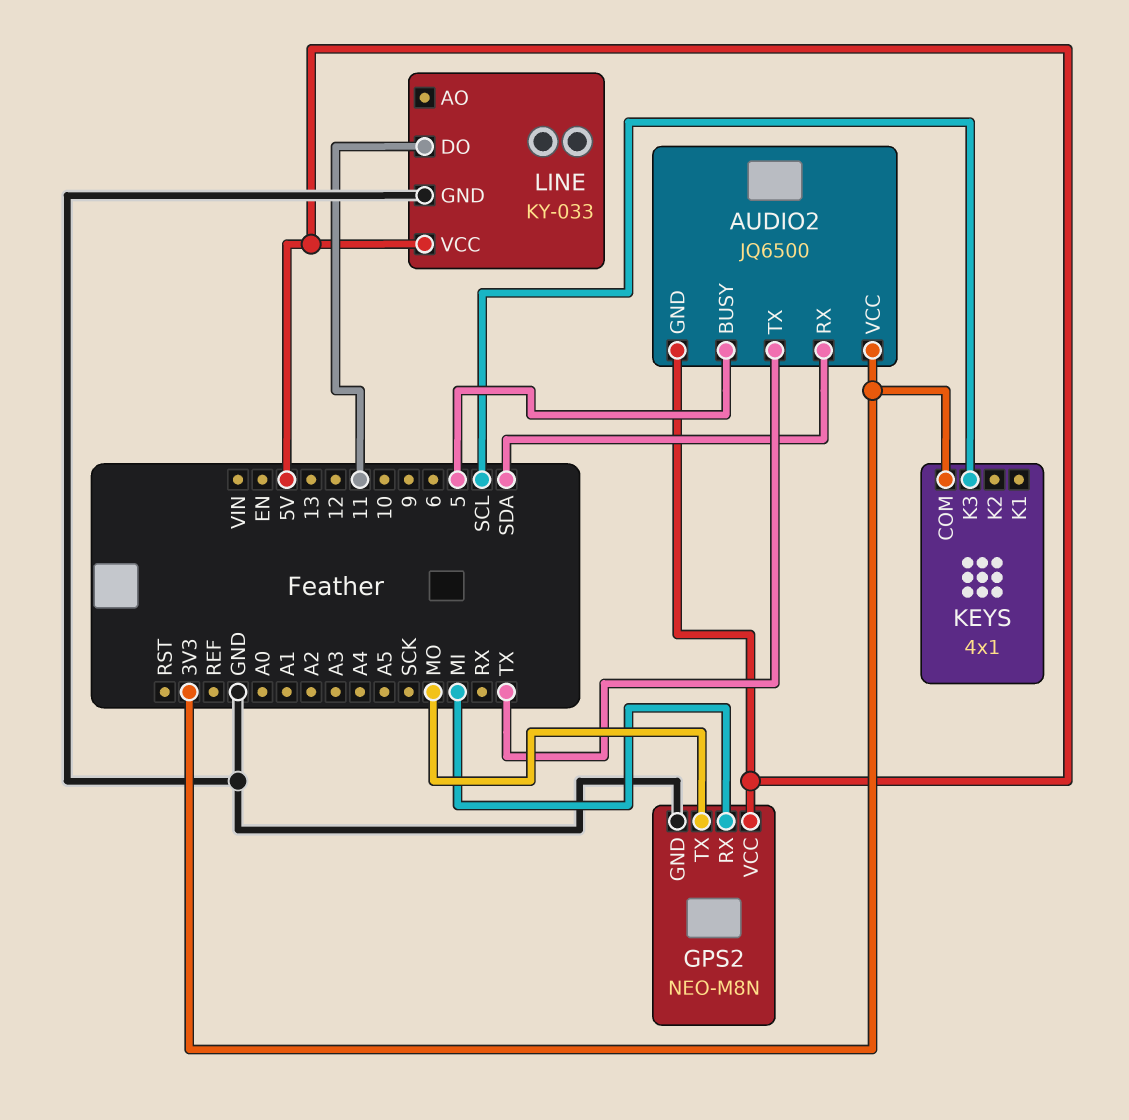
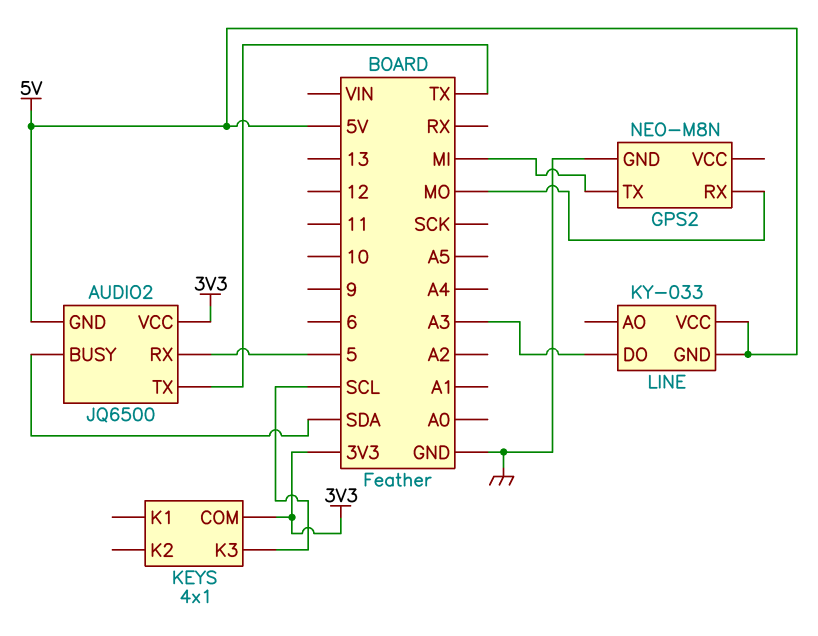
AUDIO2 pin BUSY: 5 -> SDA
AUDIO2 pin RX: SDA -> 5
GPS2 pin RX: MI -> MO
GPS2 pin TX: MO -> MI
GPS2 pin VCC: 5V -> none
LINE pin DO: 11 -> A3
LINE pin GND: GND -> 5V

